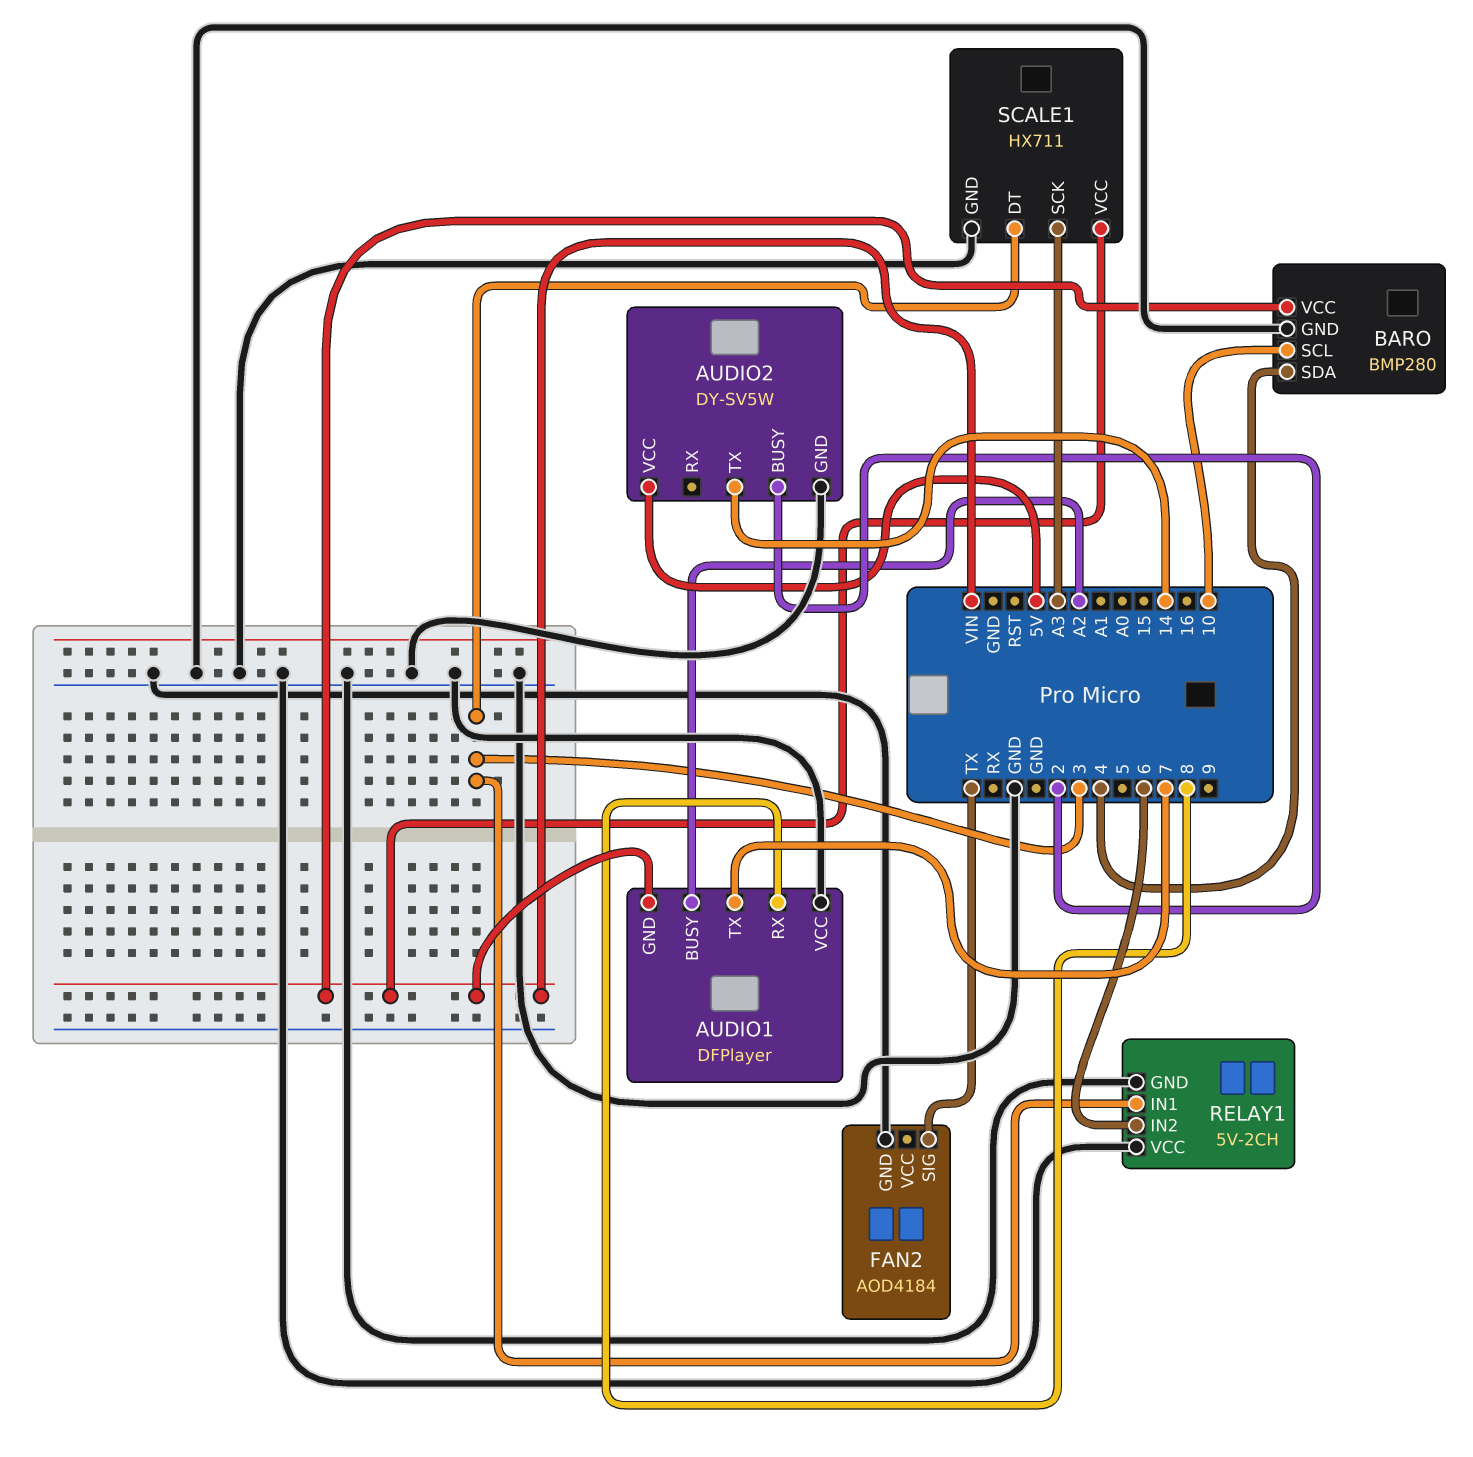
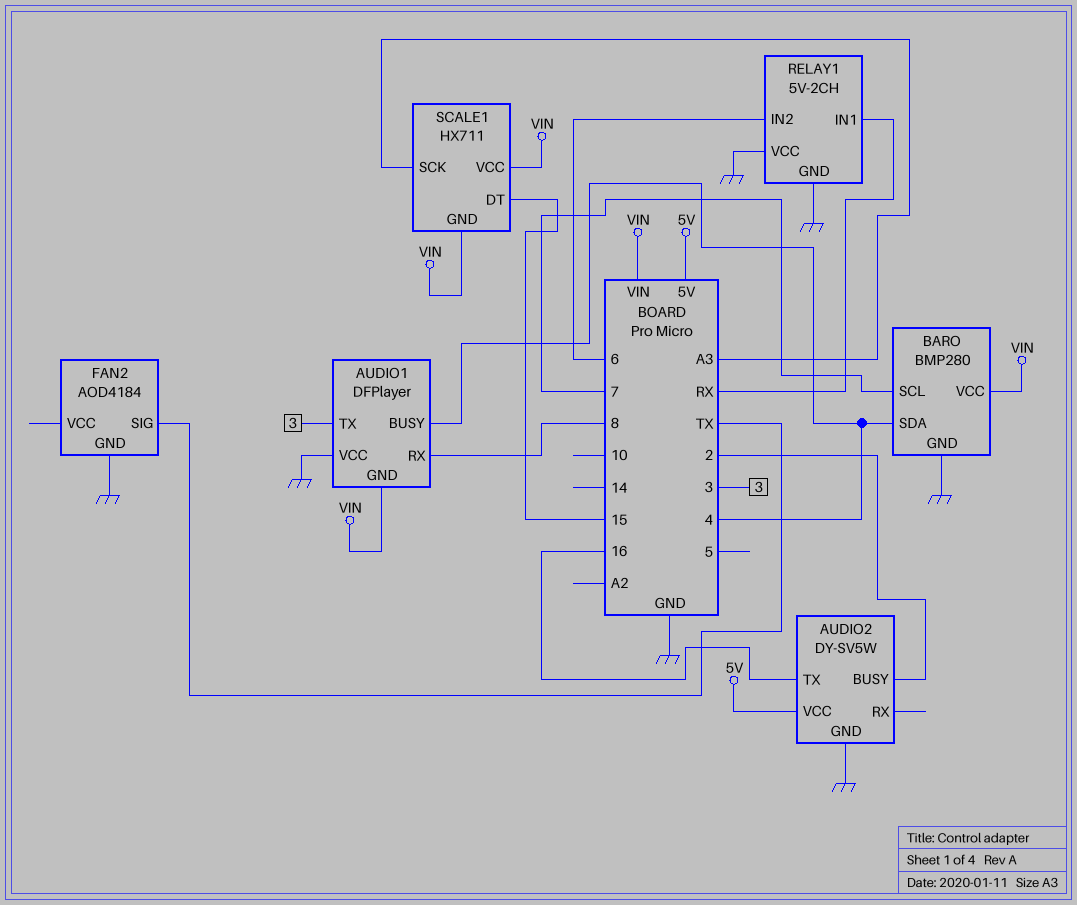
AUDIO1 pin BUSY: A2 -> 4
AUDIO1 pin TX: 7 -> 3
AUDIO2 pin TX: 14 -> 16
BARO pin SCL: 10 -> 7
RELAY1 pin IN1: 3 -> RX
SCALE1 pin DT: 3 -> 15
SCALE1 pin GND: GND -> VIN

